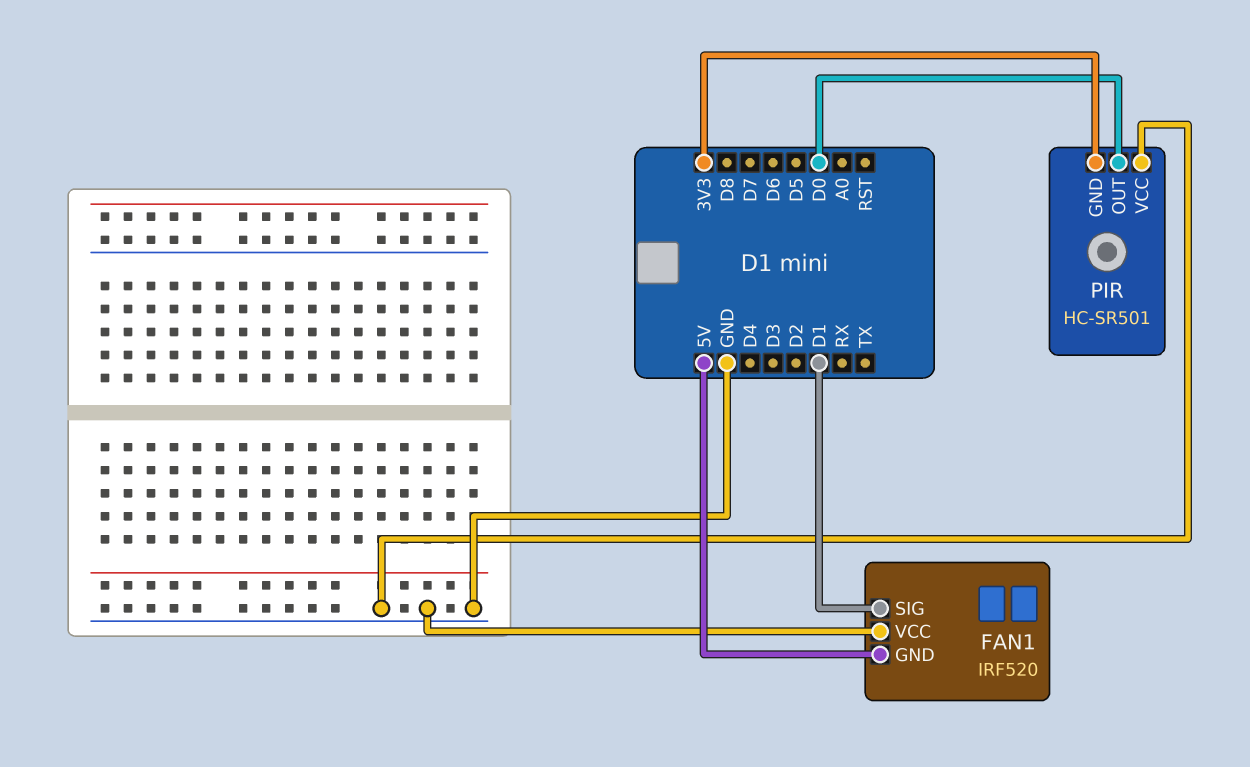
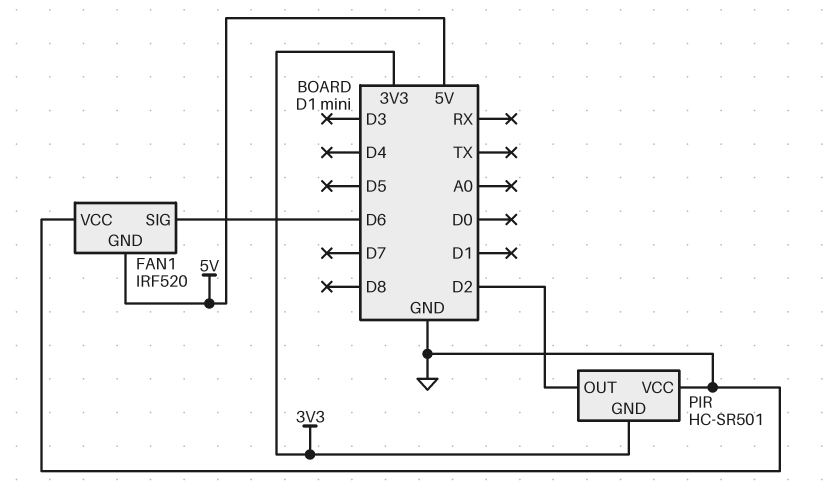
FAN1 pin SIG: D1 -> D6
PIR pin OUT: D0 -> D2

